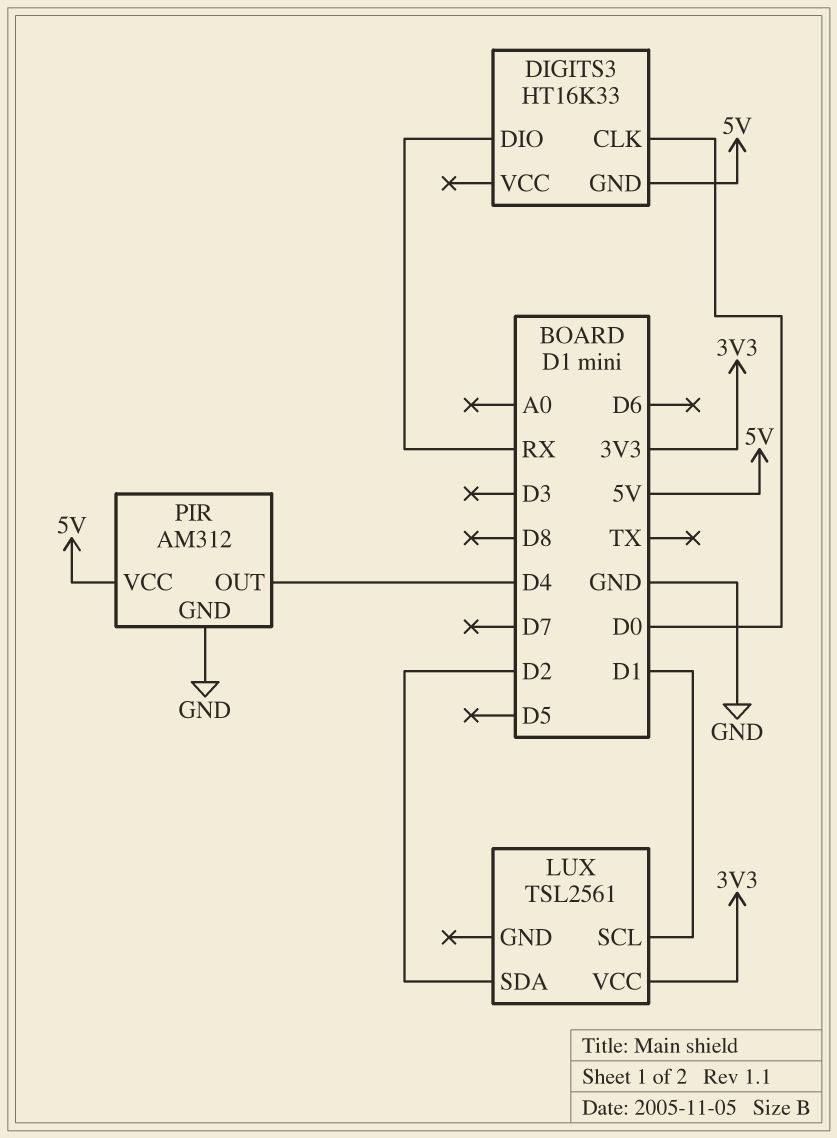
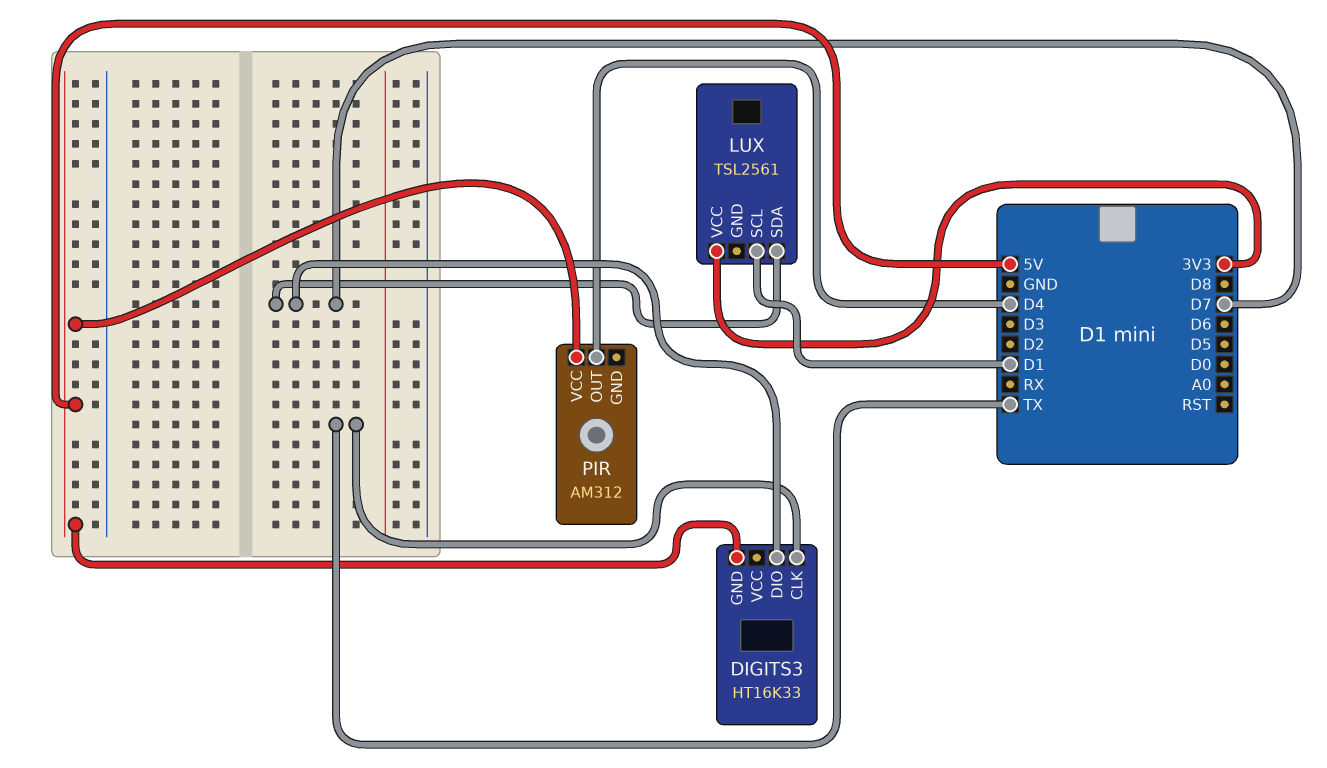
DIGITS3 pin CLK: D0 -> TX
DIGITS3 pin DIO: RX -> D7
LUX pin SDA: D2 -> D7
PIR pin GND: GND -> none

